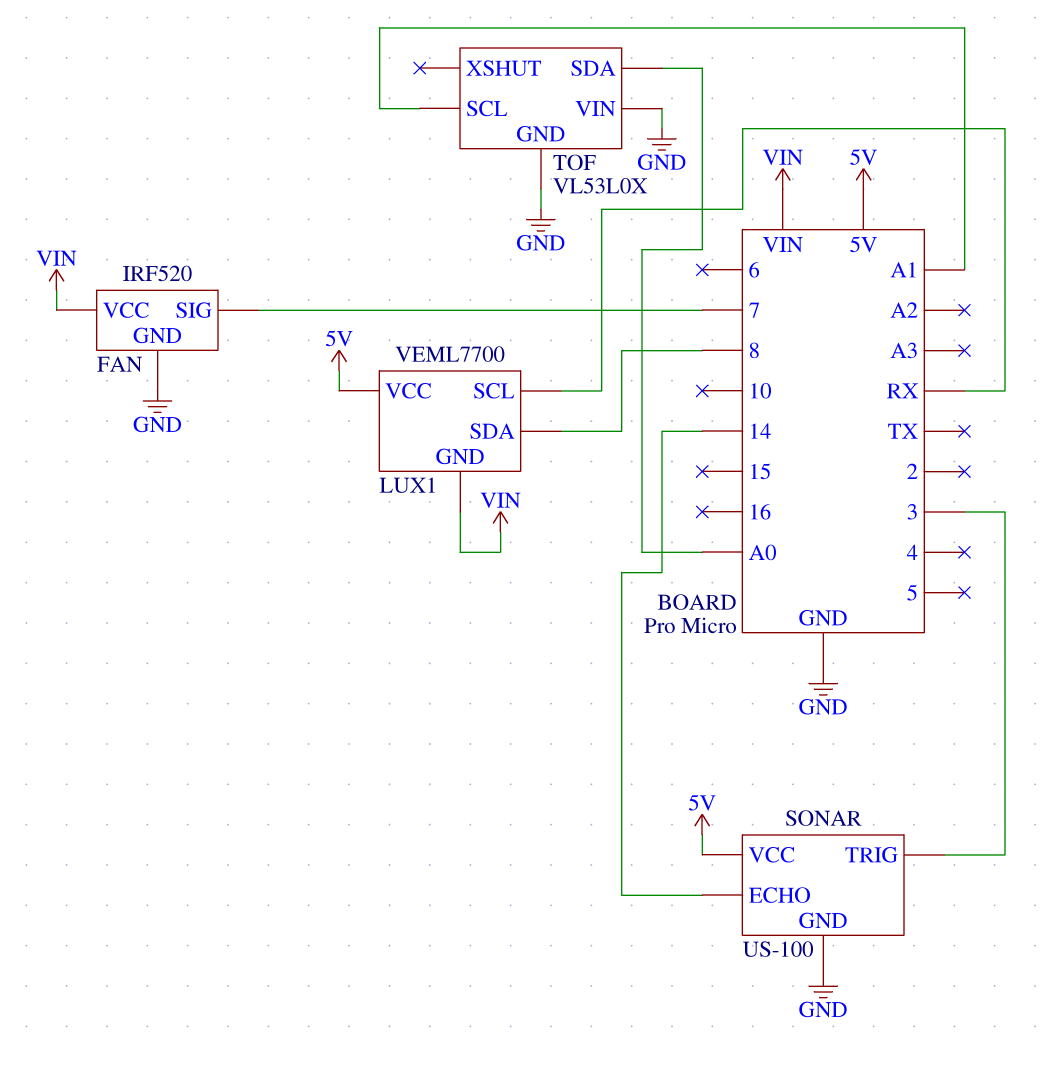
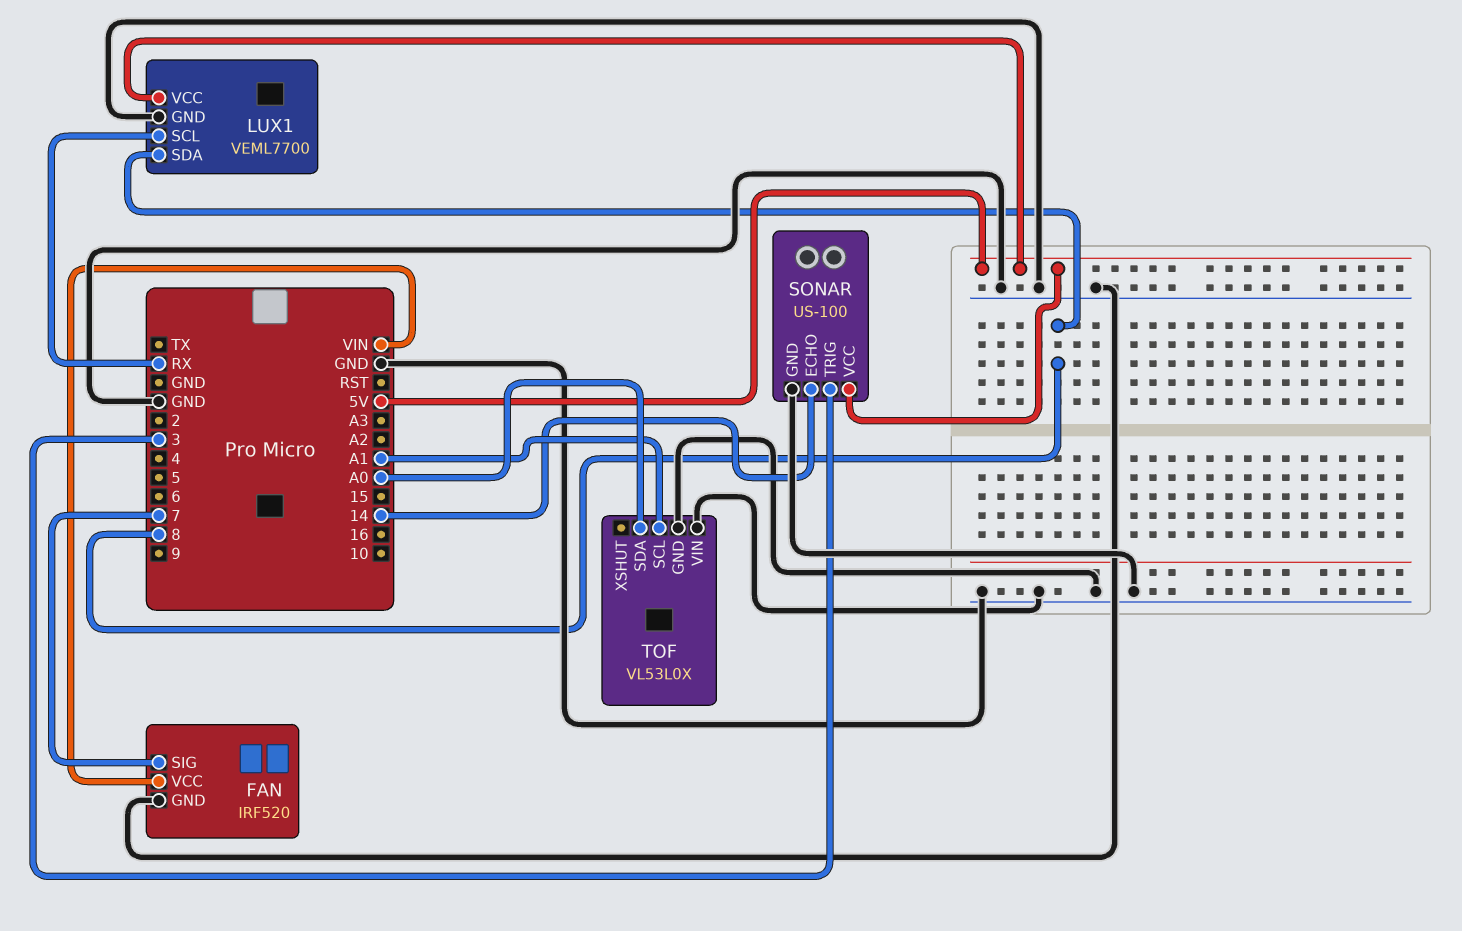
LUX1 pin GND: VIN -> GND

